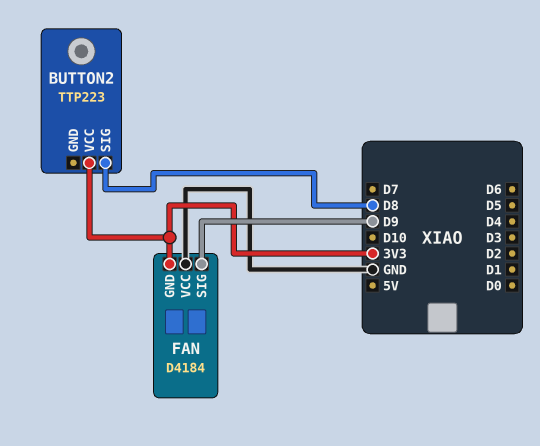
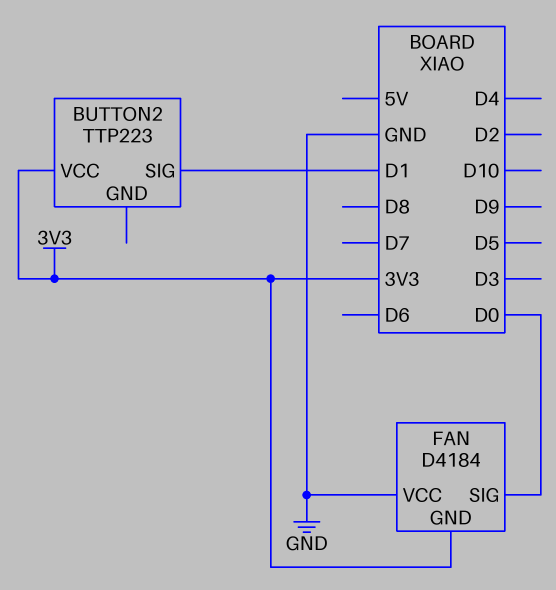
BUTTON2 pin SIG: D8 -> D1
FAN pin SIG: D9 -> D0

